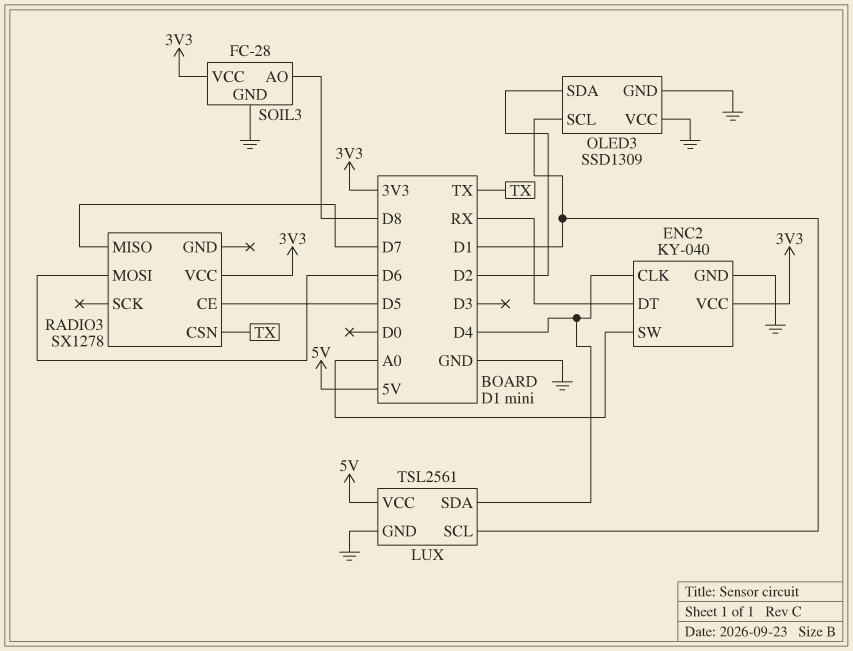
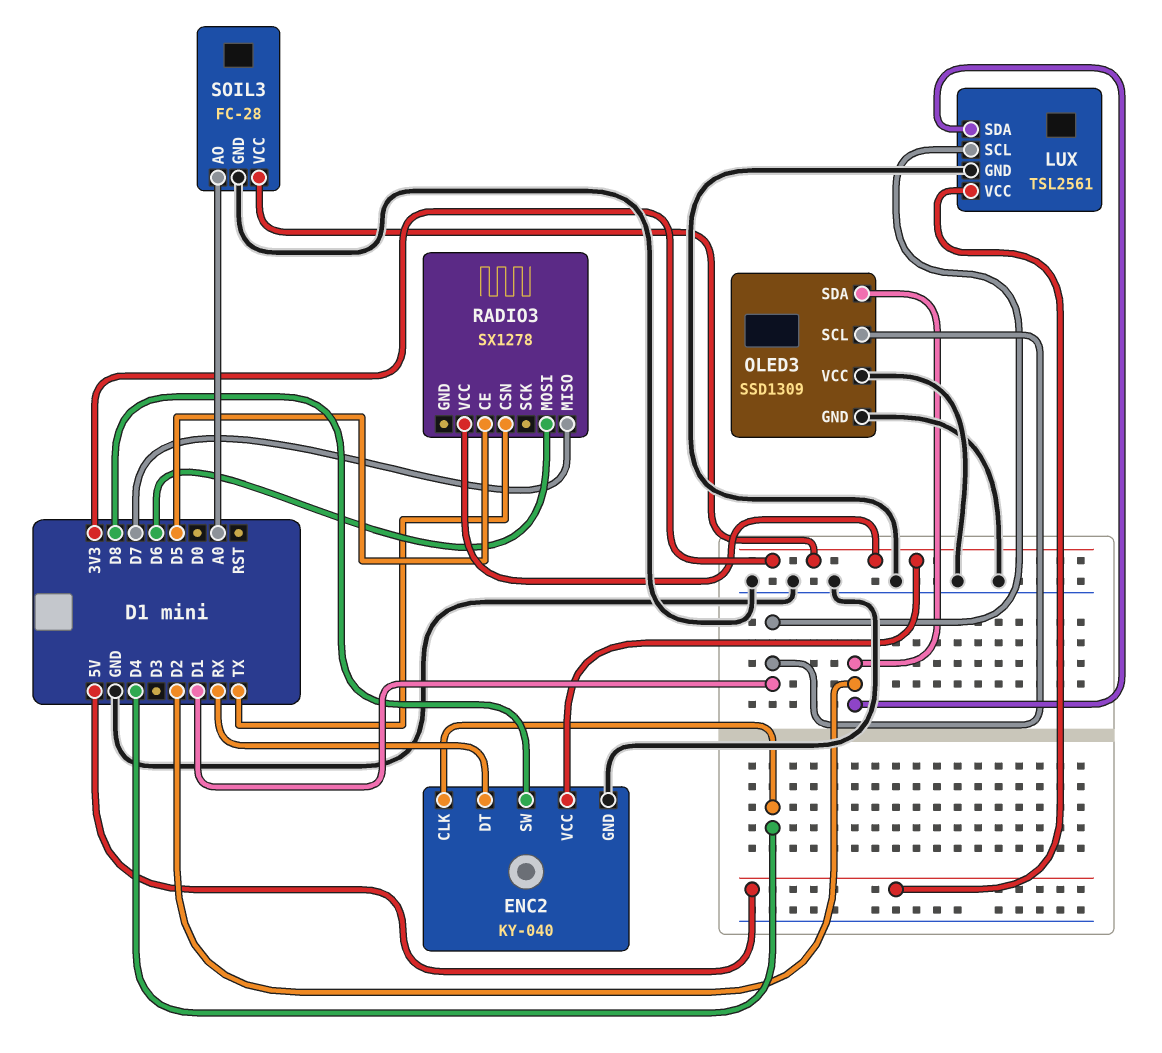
ENC2 pin SW: A0 -> D8
LUX pin SDA: D4 -> D2
SOIL3 pin AO: D8 -> A0

